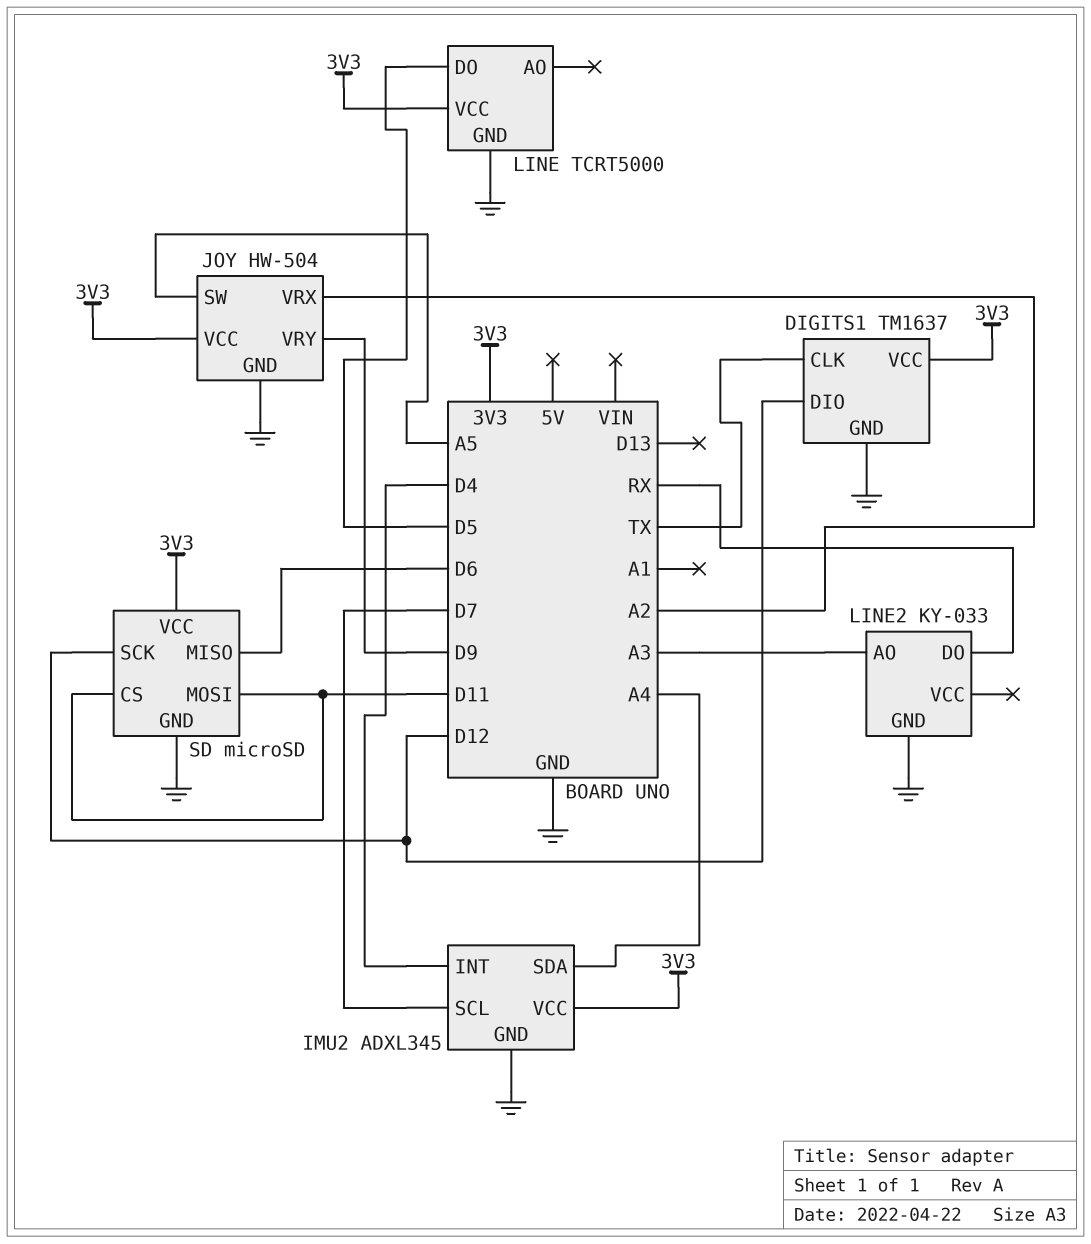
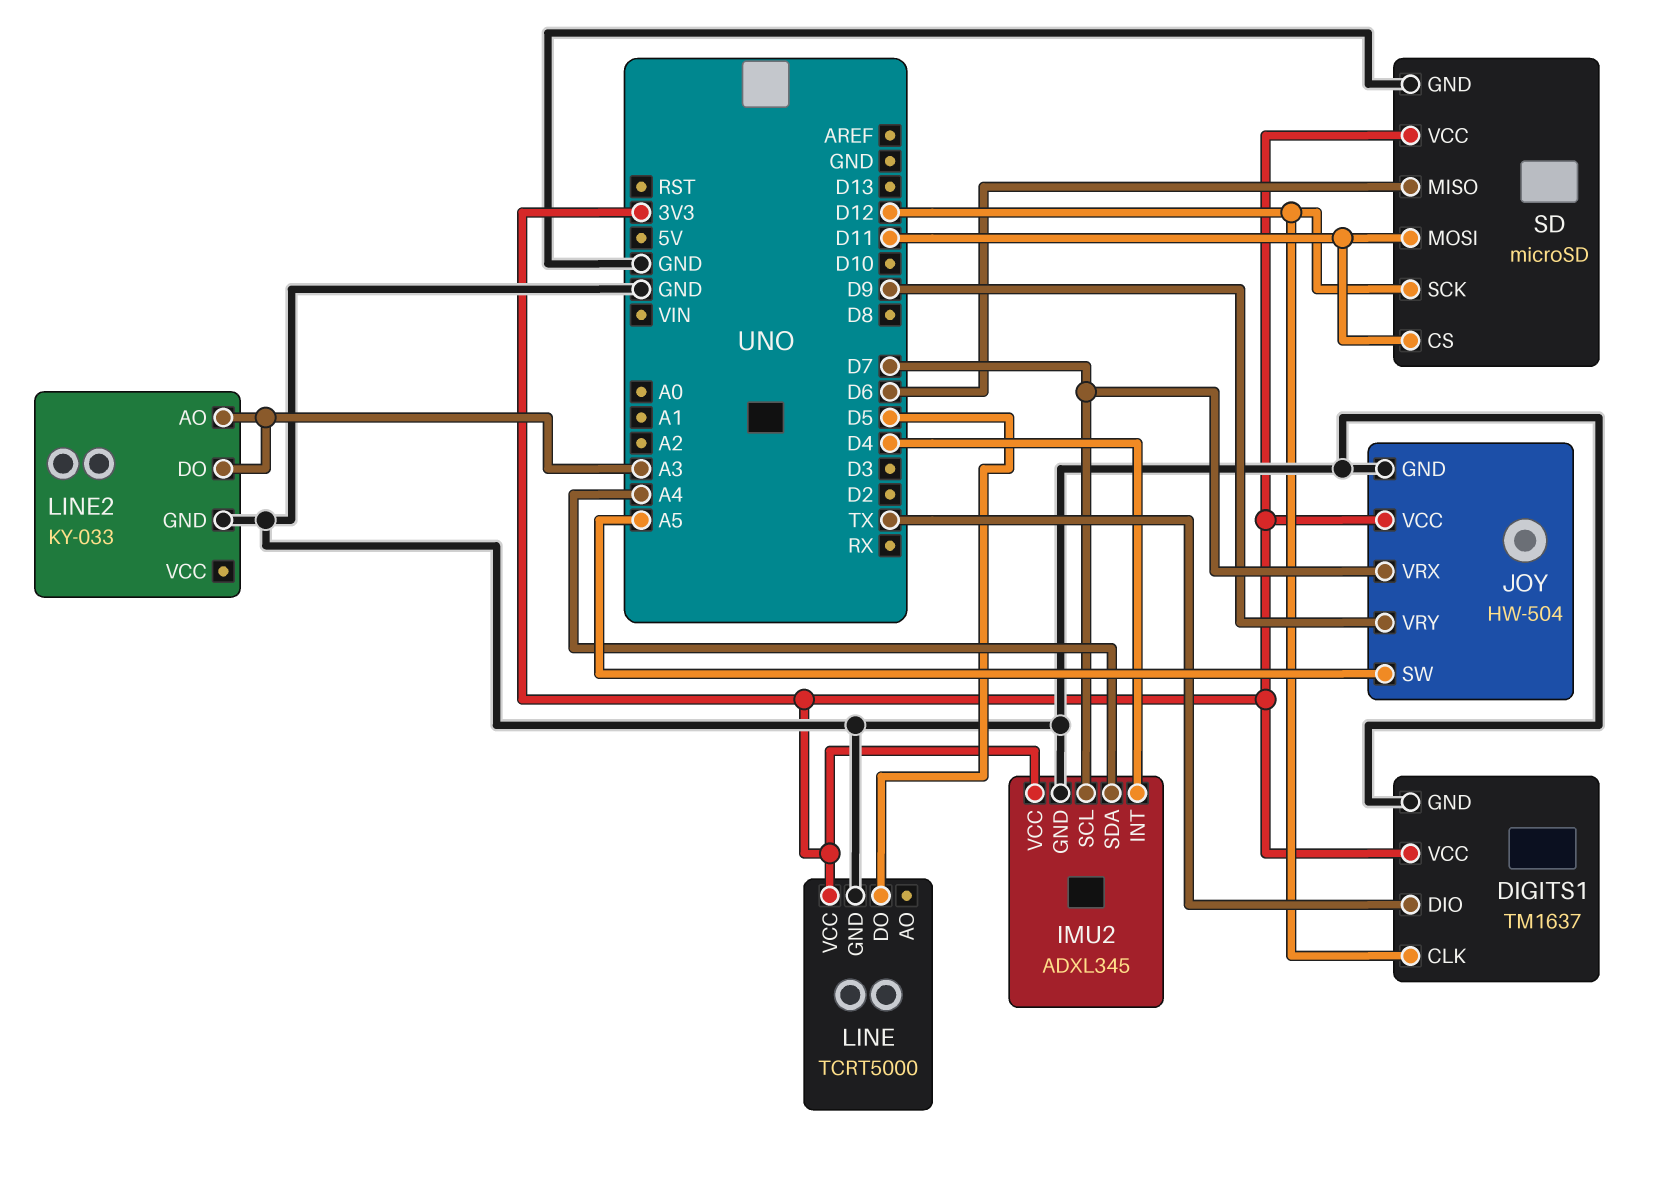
DIGITS1 pin CLK: TX -> D12
DIGITS1 pin DIO: D12 -> TX
JOY pin VRX: A2 -> D7
LINE2 pin DO: RX -> A3

